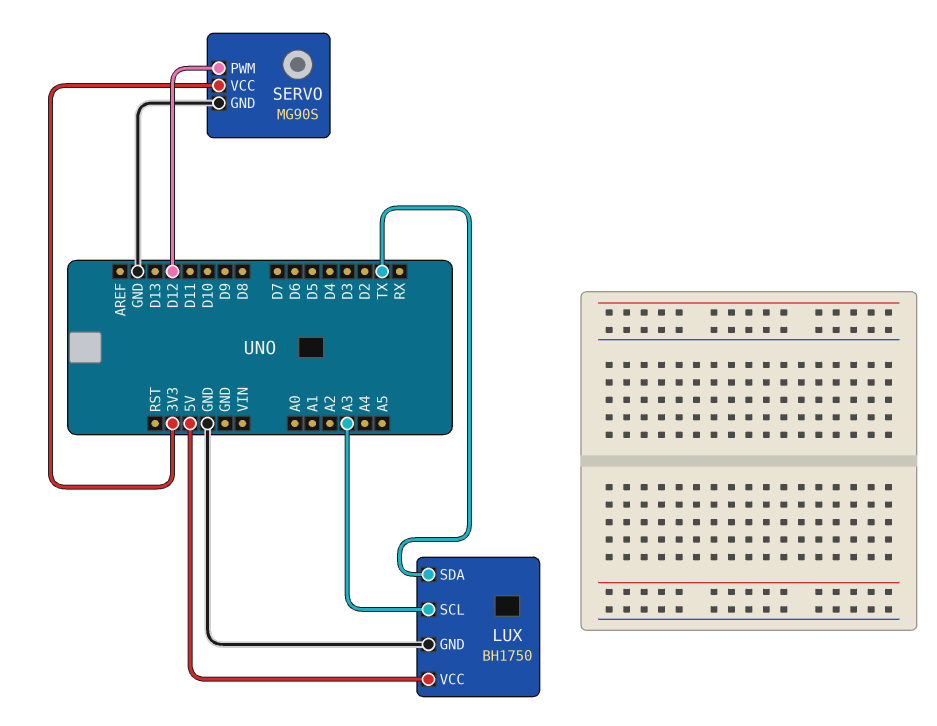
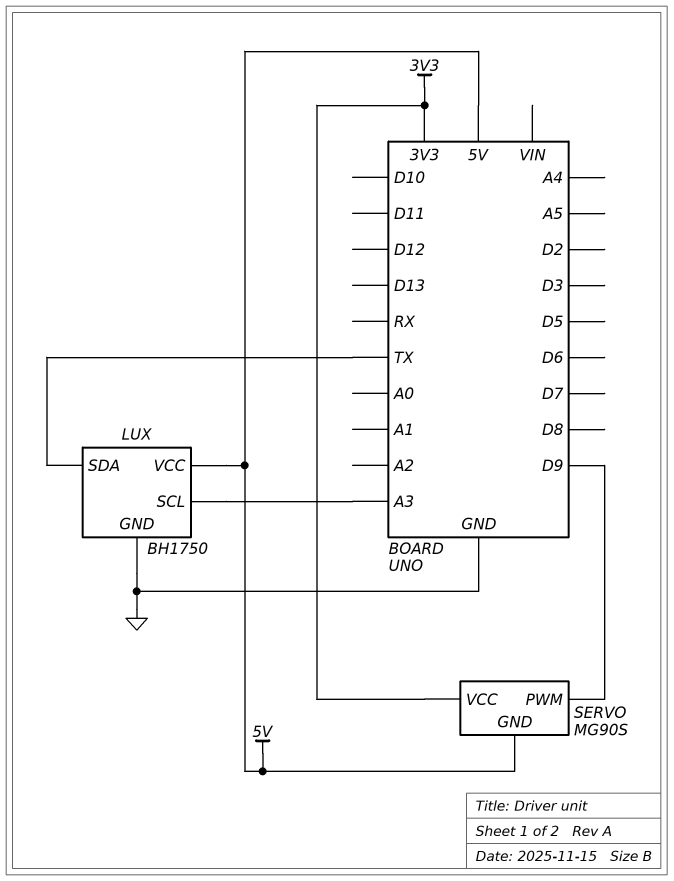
SERVO pin GND: GND -> 5V
SERVO pin PWM: D12 -> D9

